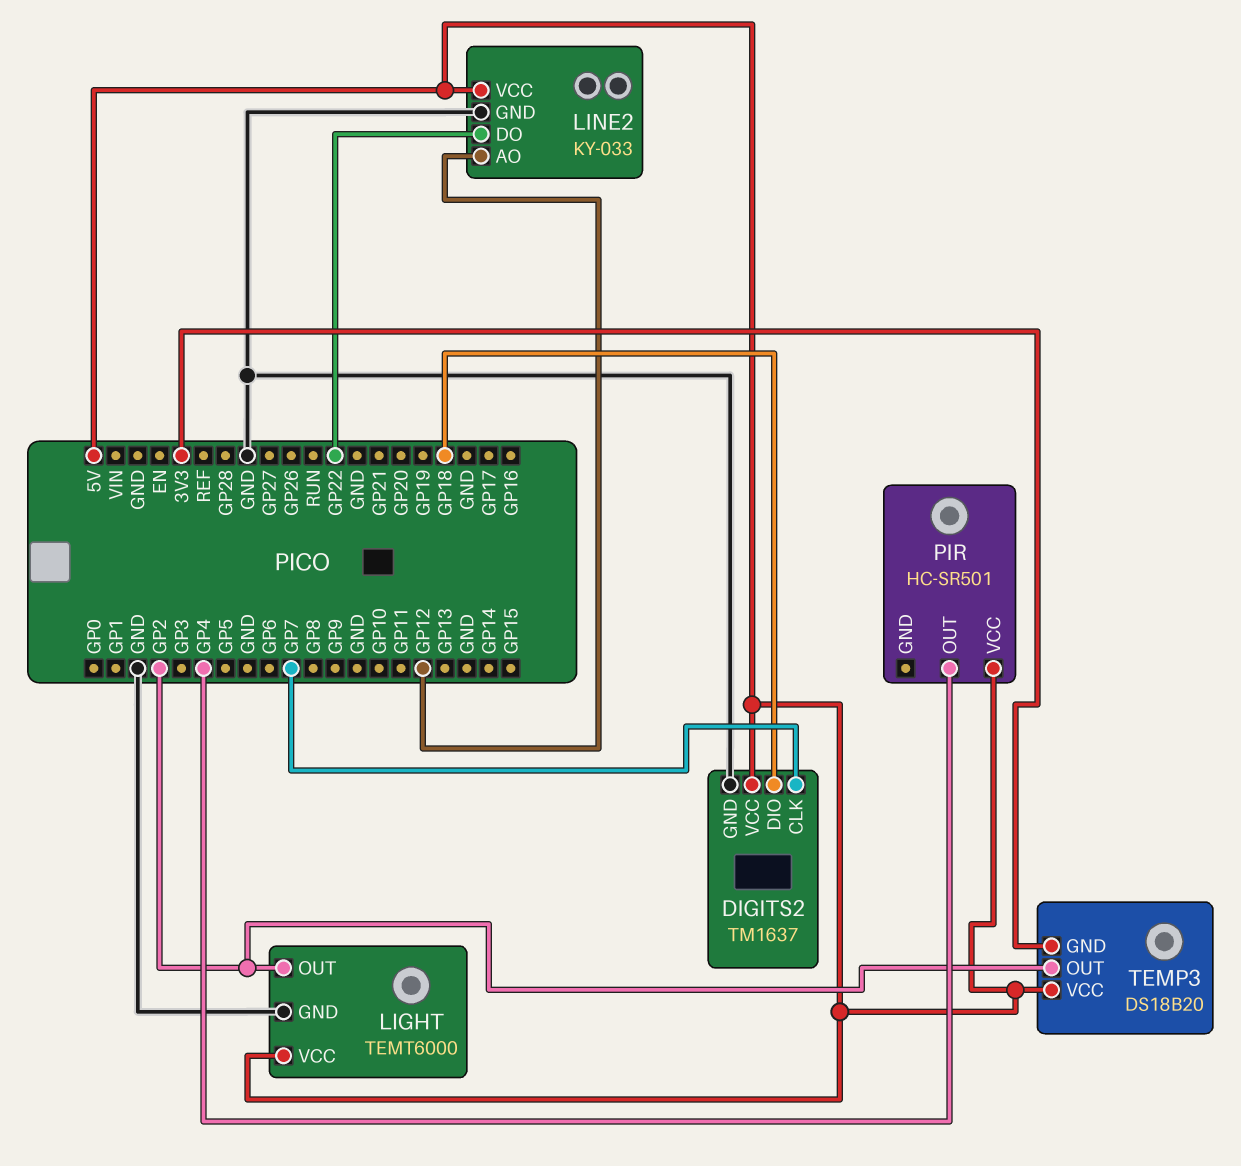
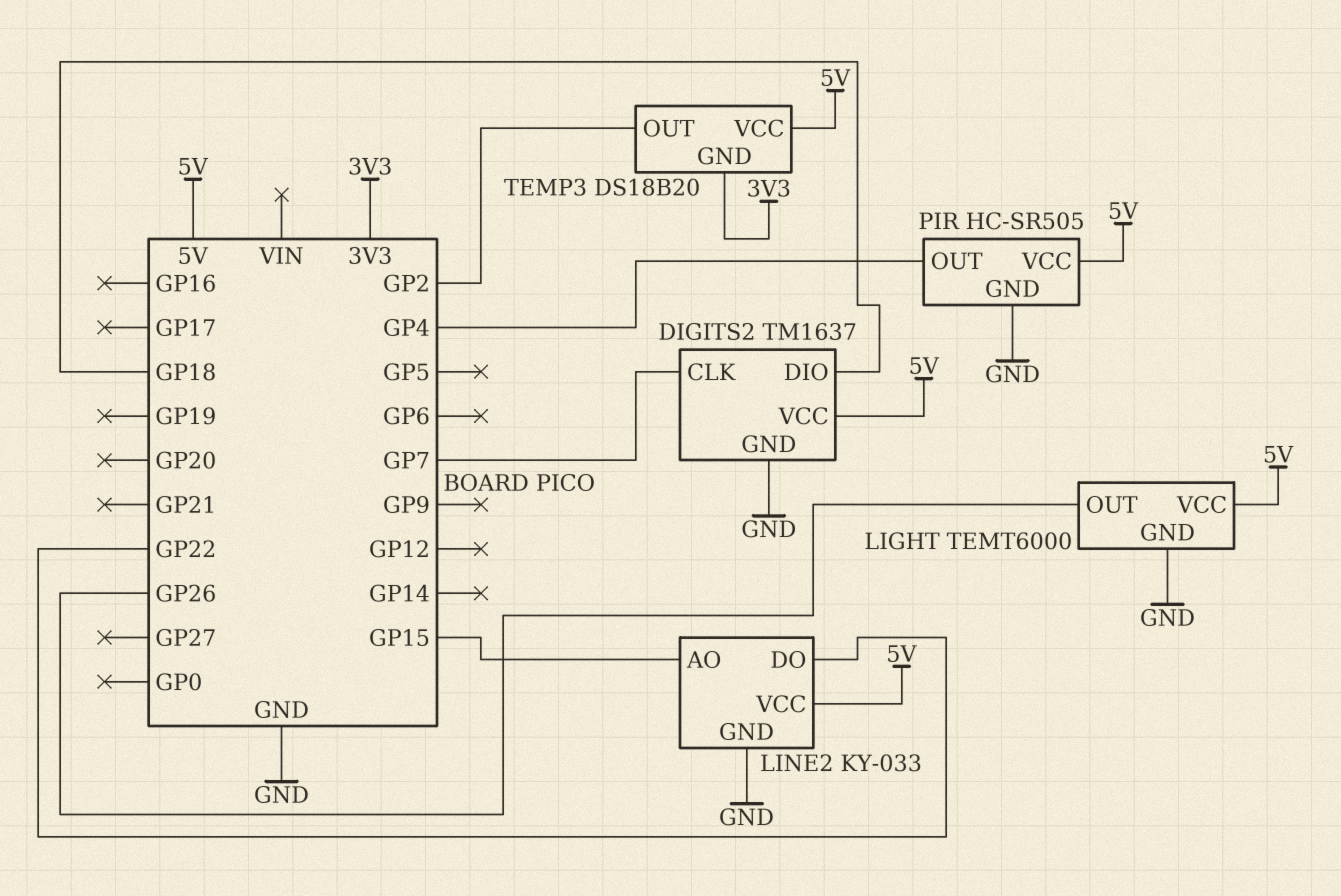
LIGHT pin OUT: GP2 -> GP26
LINE2 pin AO: GP12 -> GP15
PIR: HC-SR501 -> HC-SR505
PIR pin GND: none -> GND

